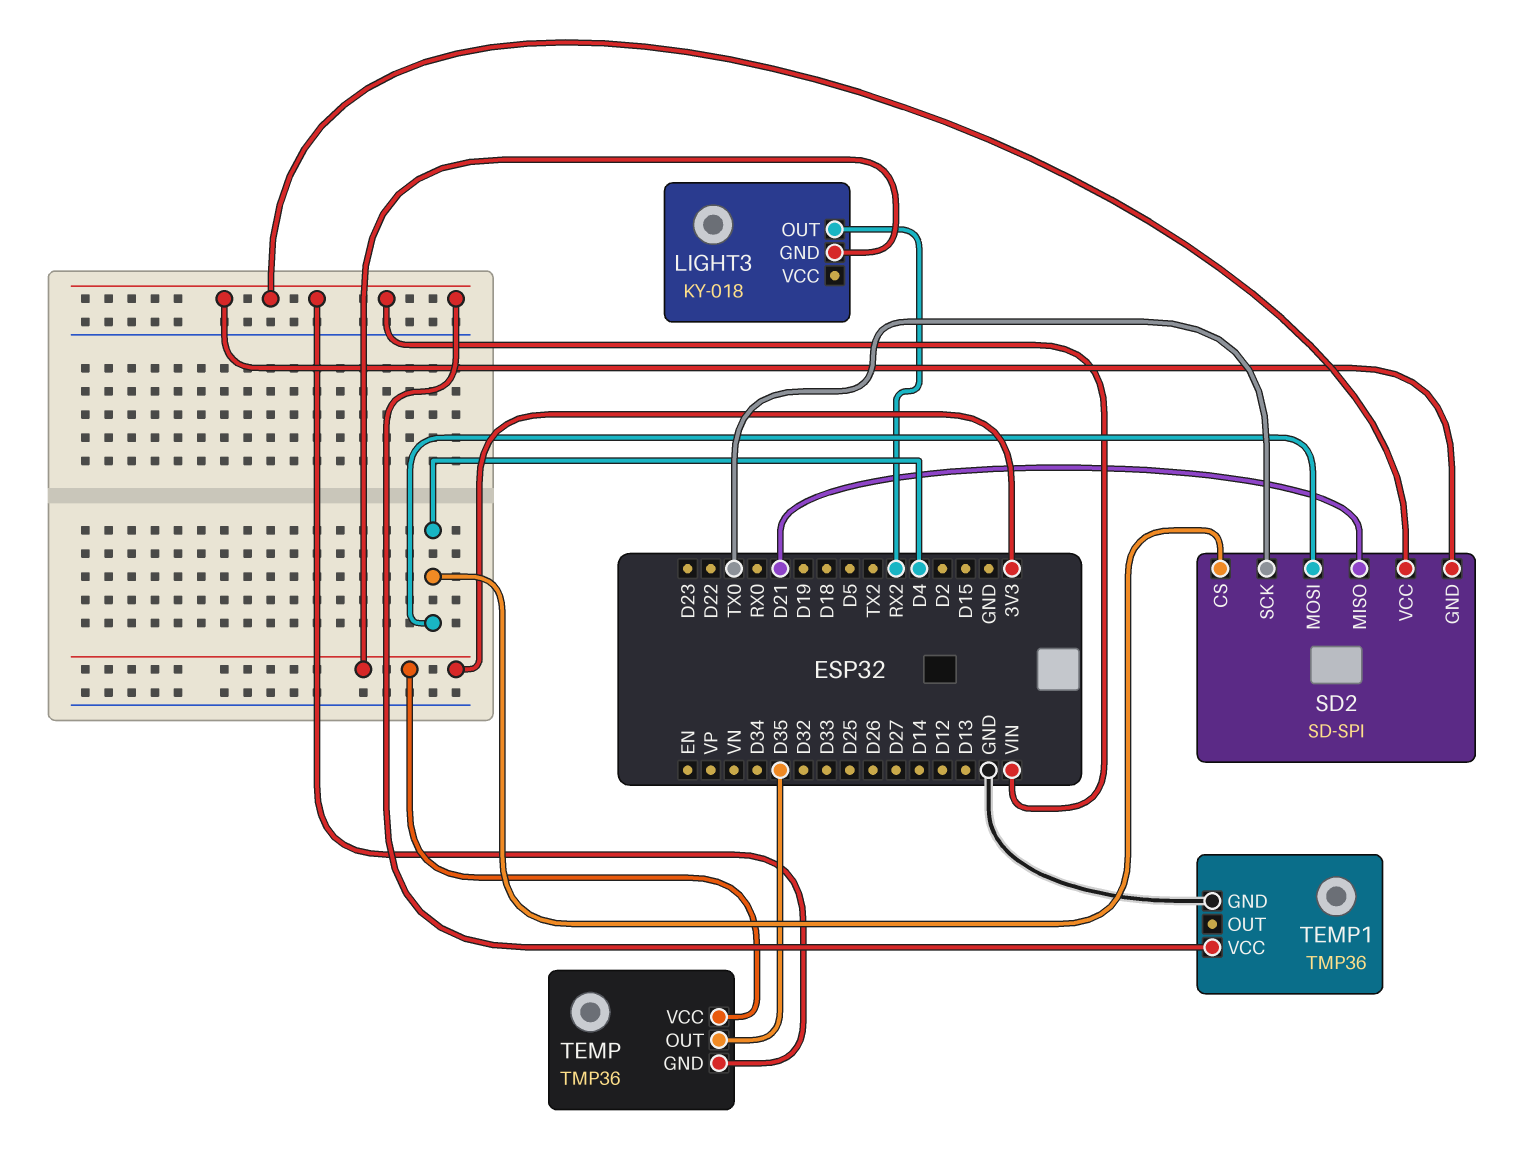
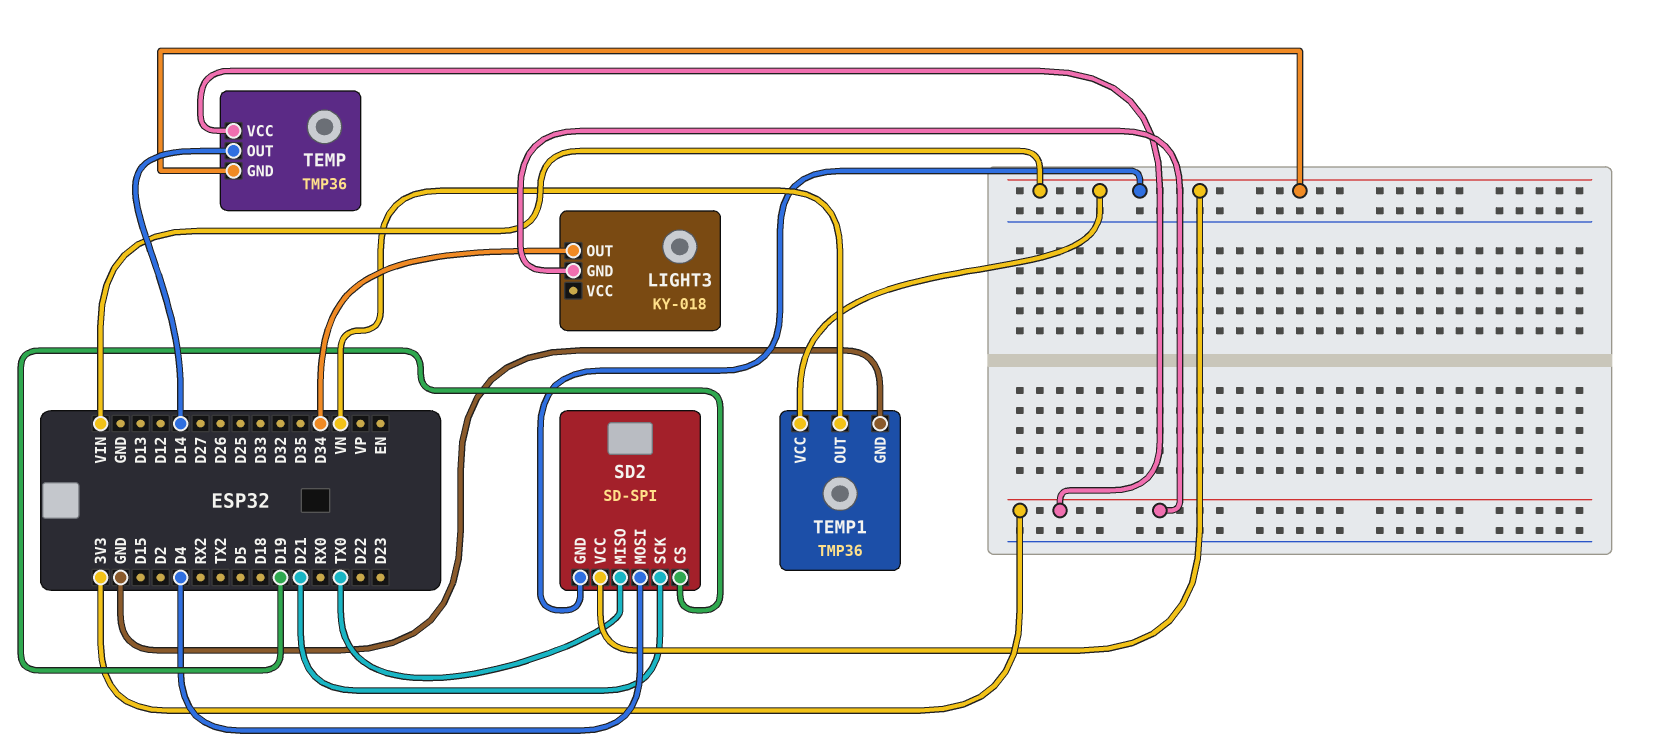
LIGHT3 pin OUT: RX2 -> D34
SD2 pin CS: D4 -> D19
SD2 pin MISO: D21 -> TX0
SD2 pin SCK: TX0 -> D21
TEMP pin OUT: D35 -> D14
TEMP1 pin OUT: none -> VN

